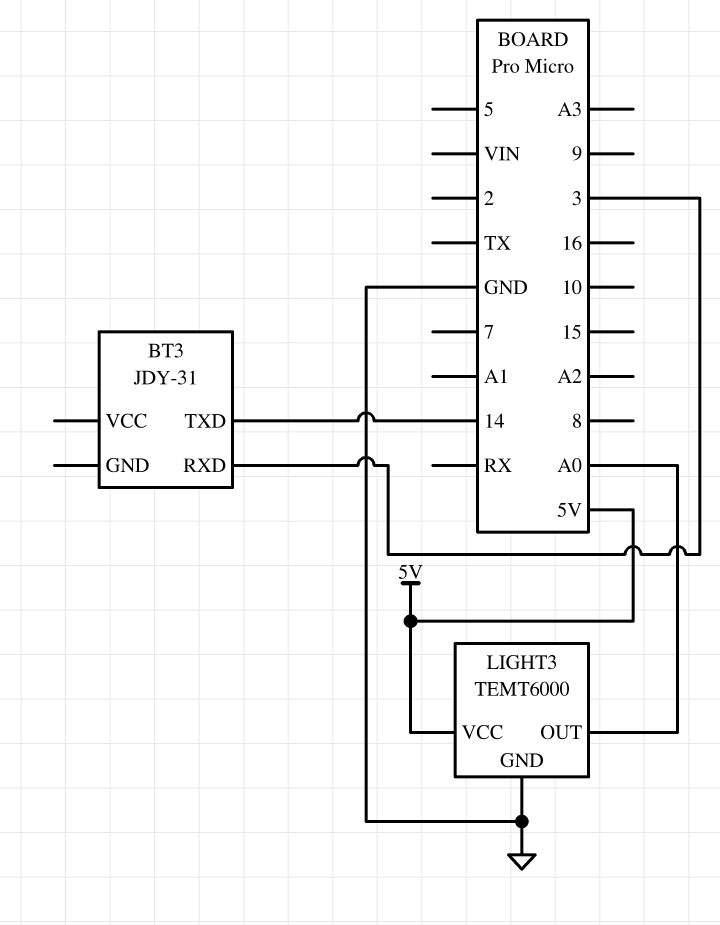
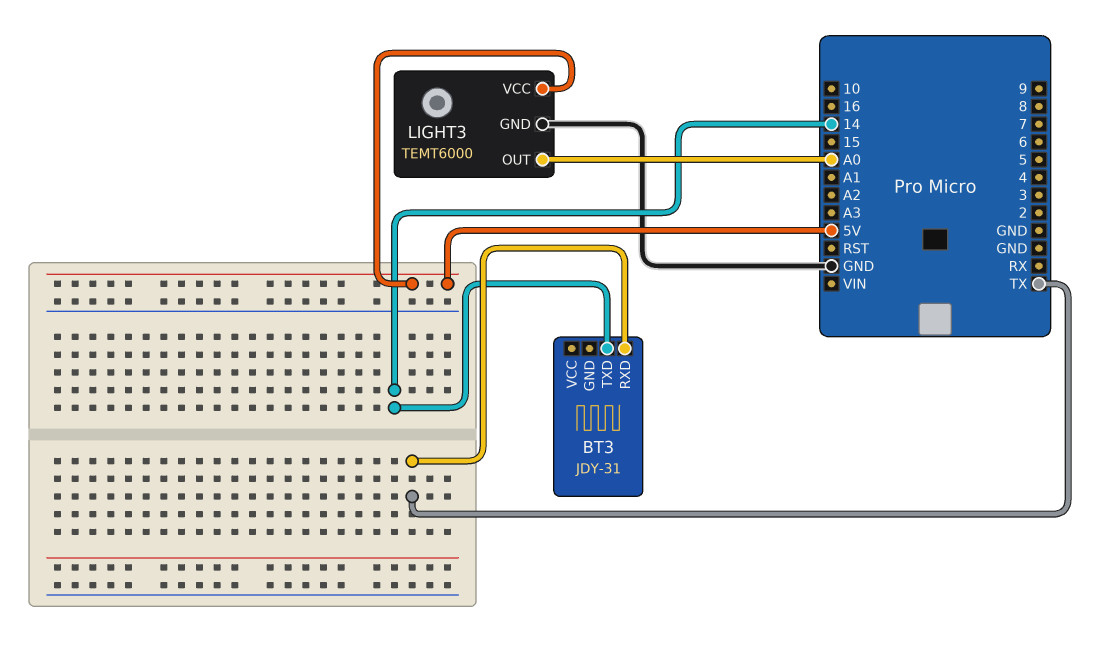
BT3 pin RXD: 3 -> TX

